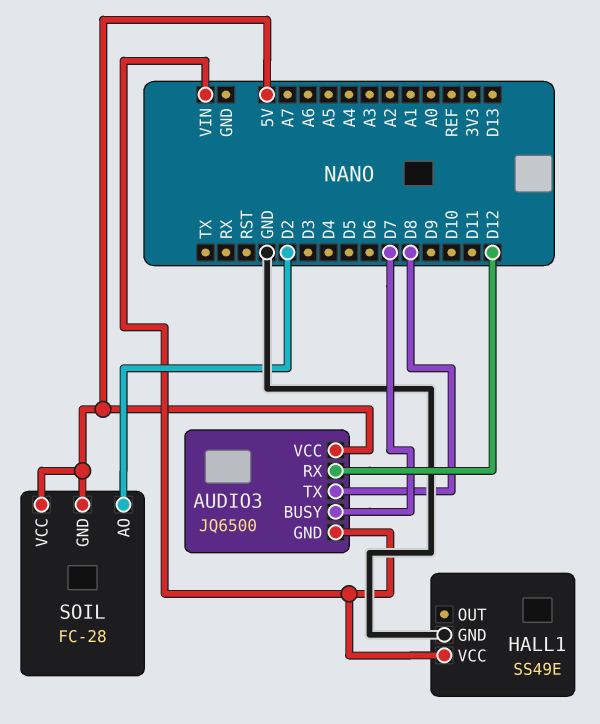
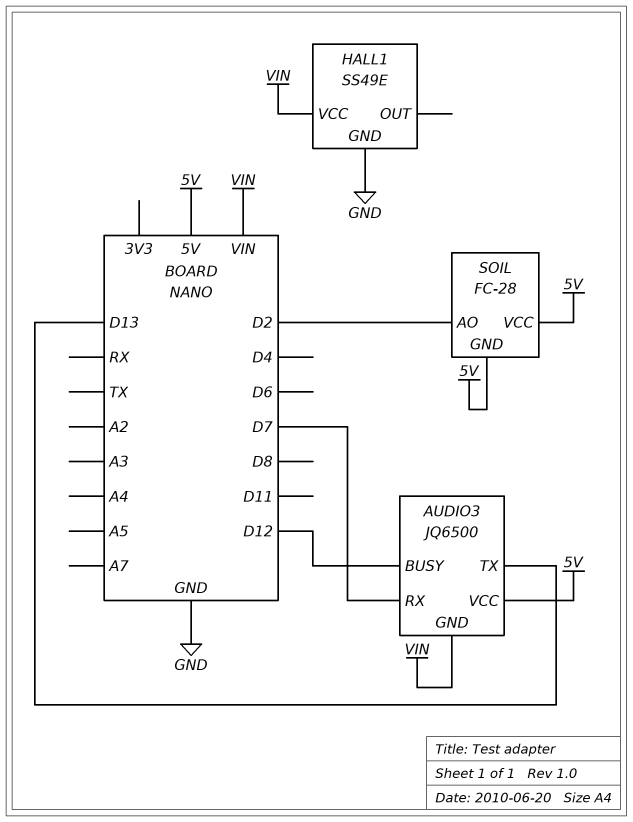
AUDIO3 pin BUSY: D7 -> D12
AUDIO3 pin RX: D12 -> D7
AUDIO3 pin TX: D8 -> D13

